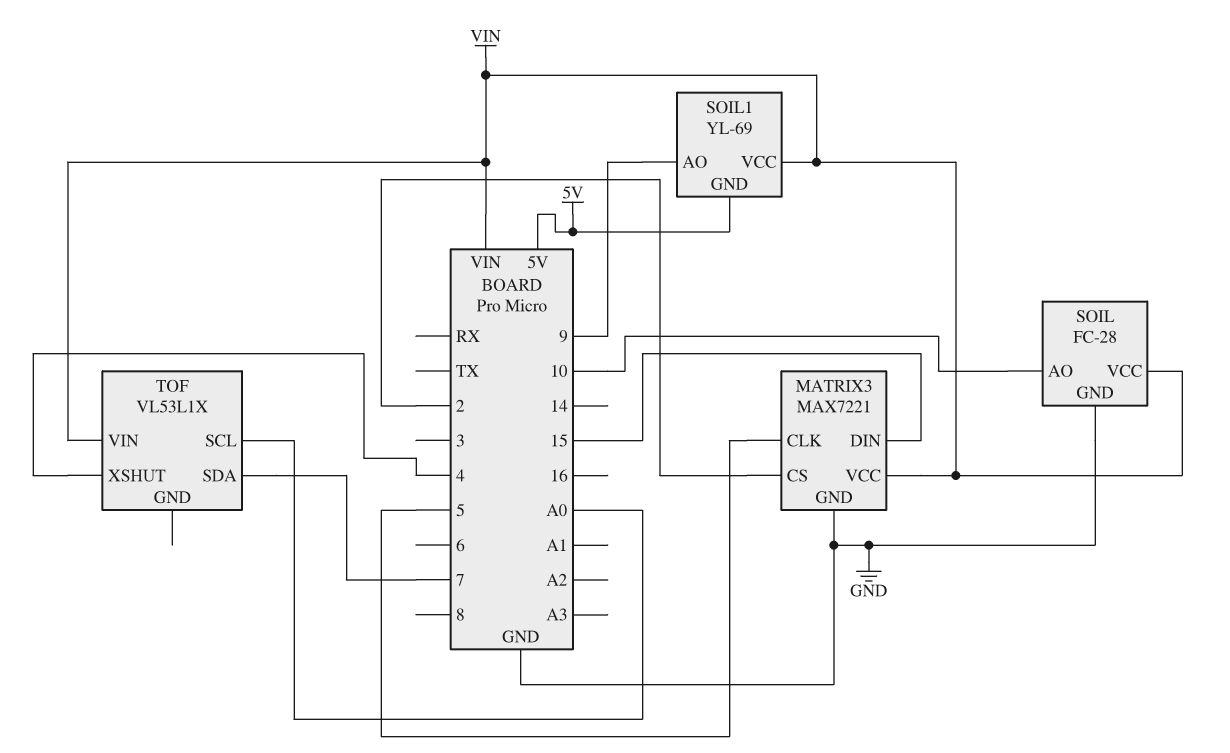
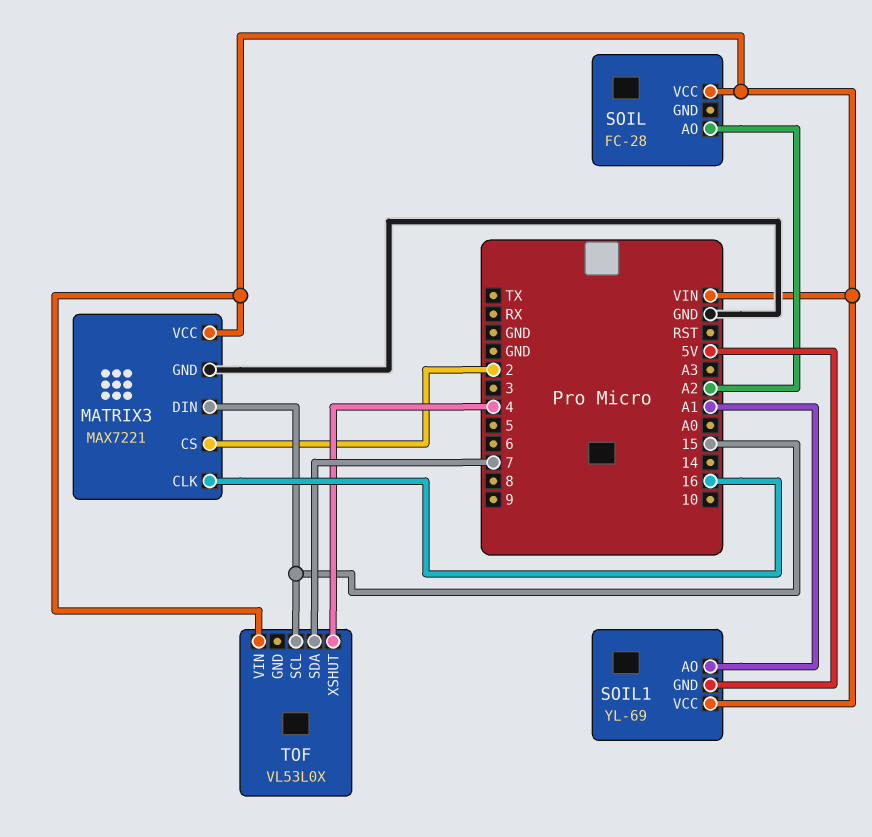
MATRIX3 pin CLK: 5 -> 16
SOIL pin AO: 10 -> A2
SOIL pin GND: GND -> none
SOIL1 pin AO: 9 -> A1
TOF: VL53L1X -> VL53L0X
TOF pin SCL: A0 -> 15

